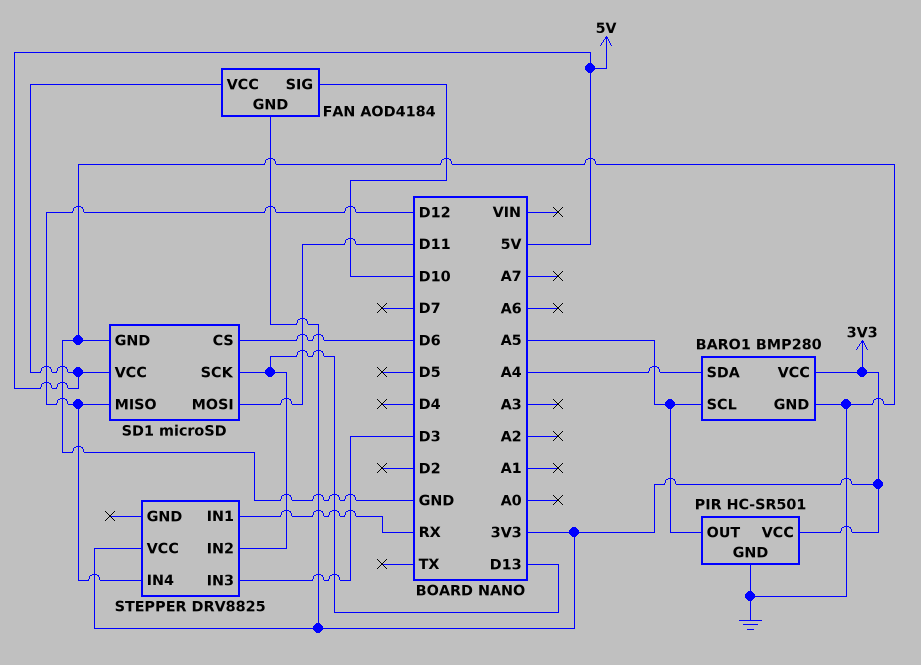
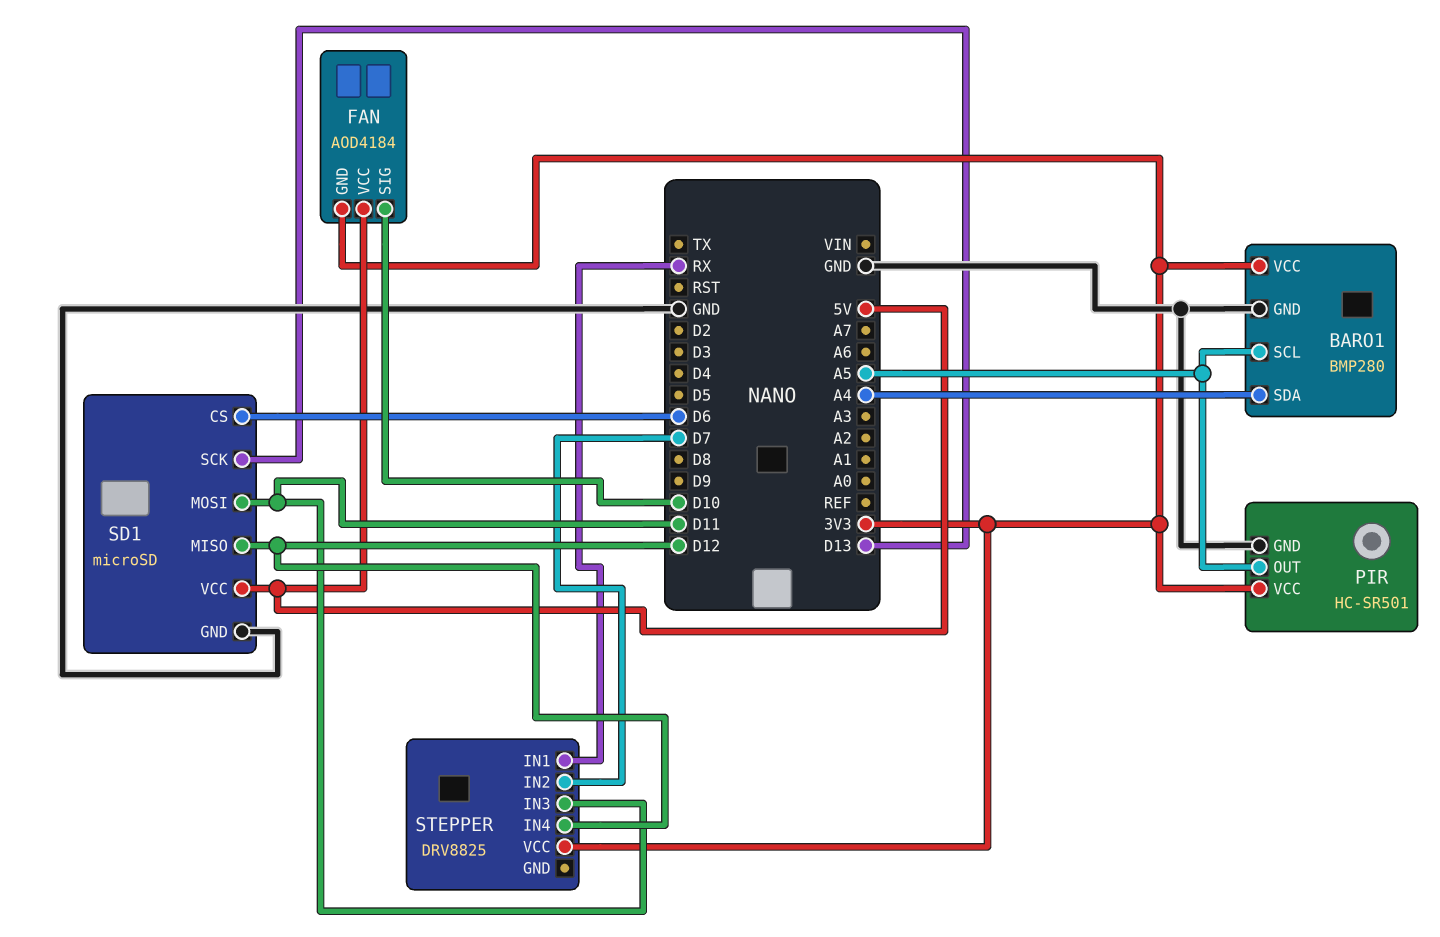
STEPPER pin IN2: D13 -> D7
STEPPER pin IN3: D3 -> D11

